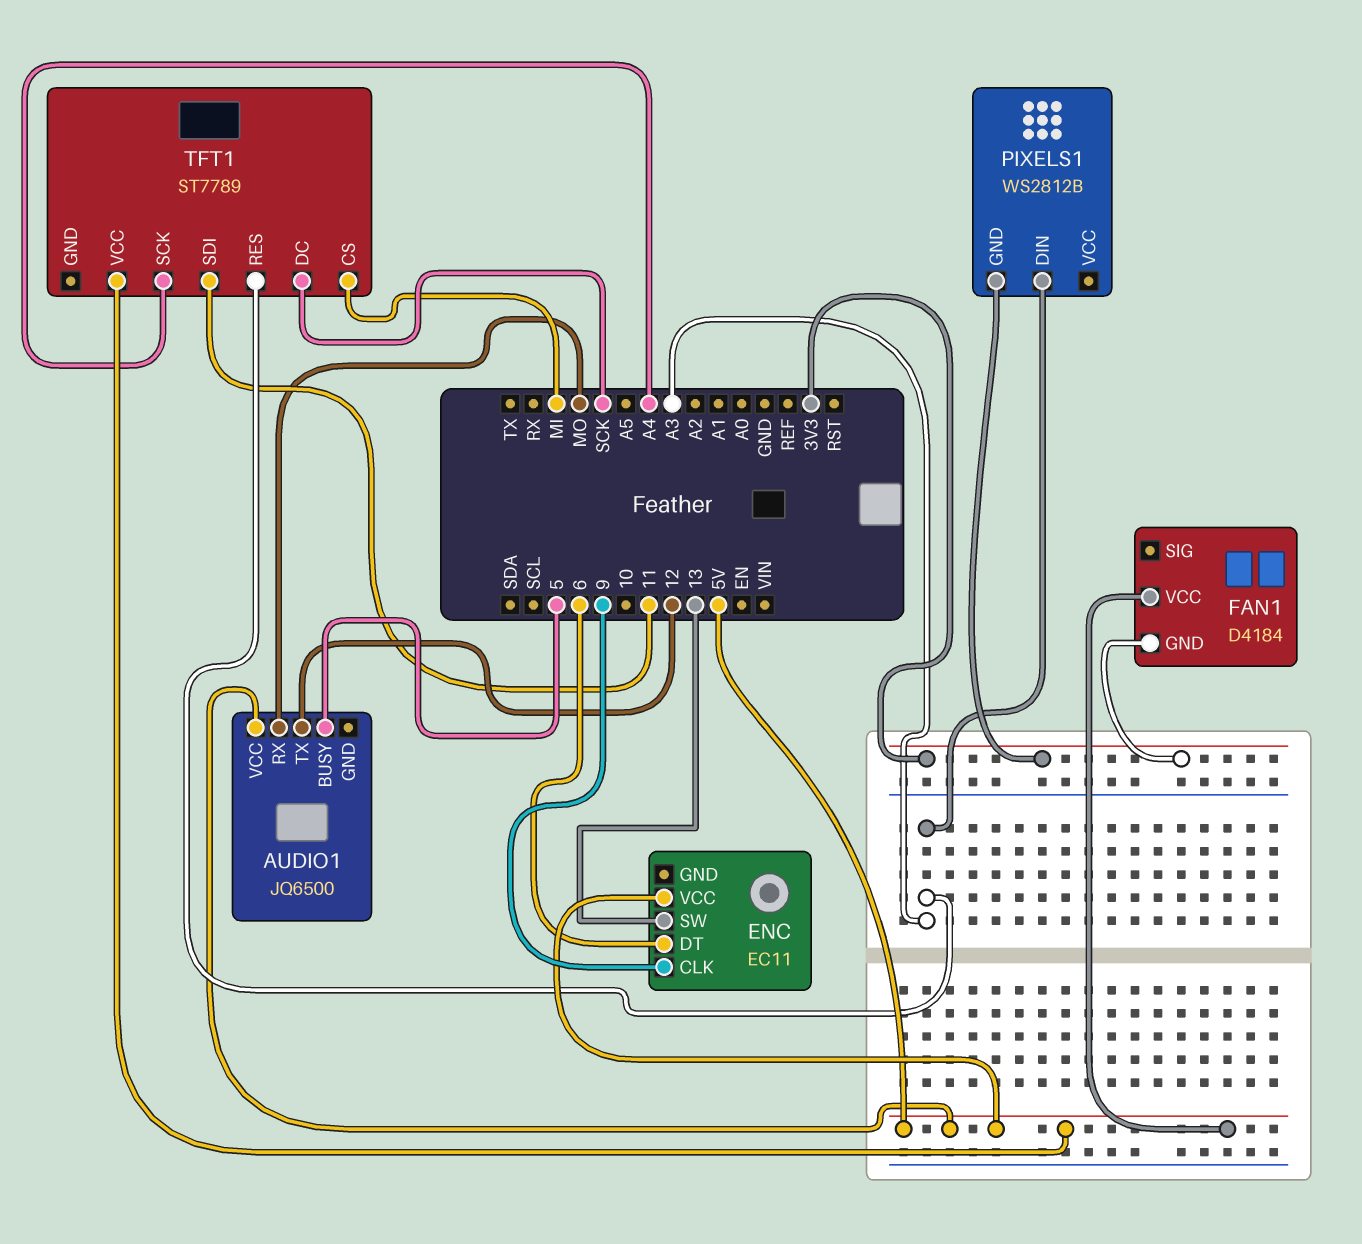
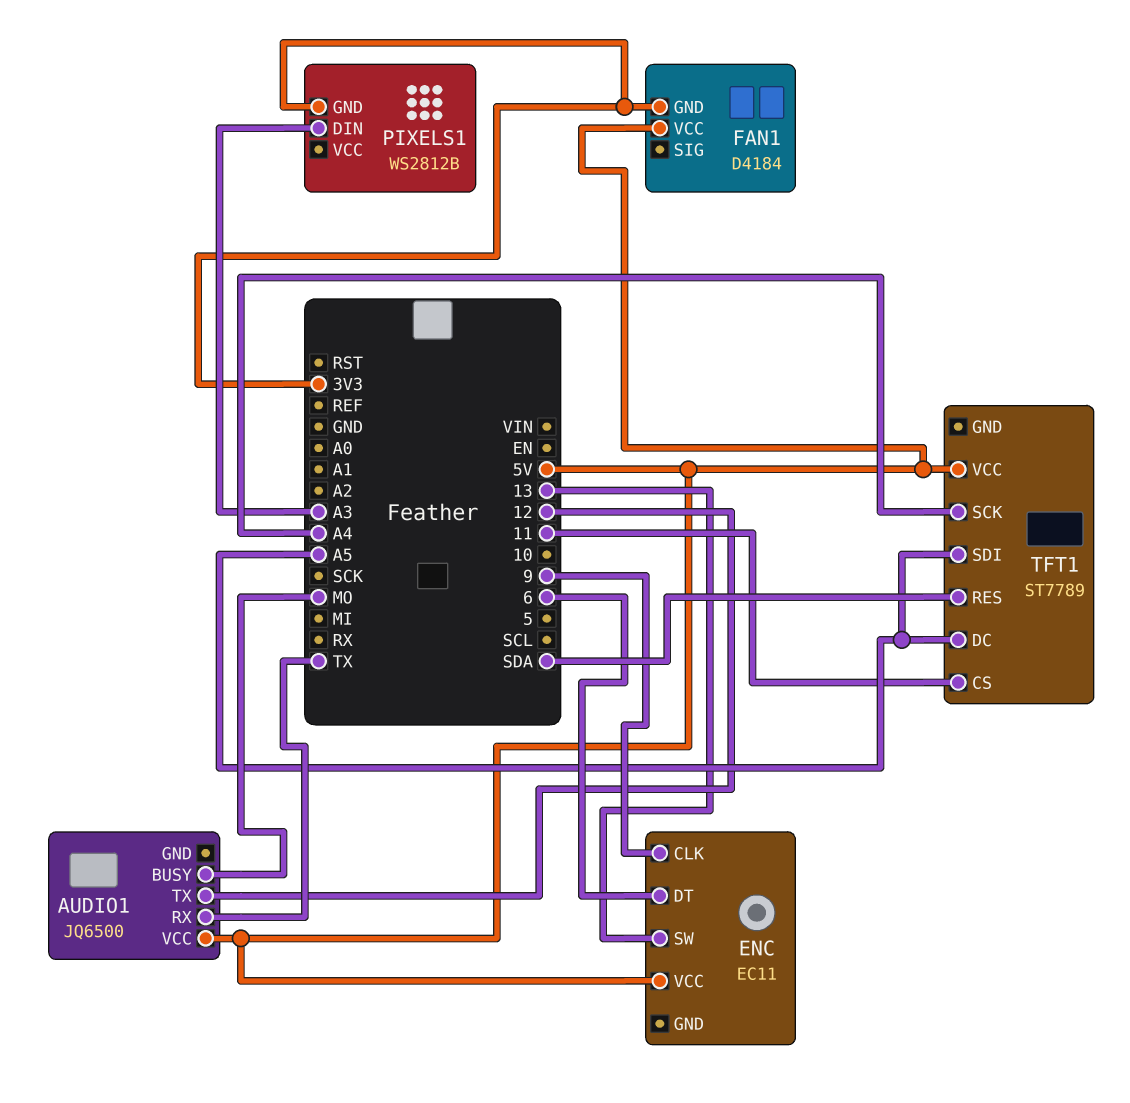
AUDIO1 pin BUSY: 5 -> MO
AUDIO1 pin RX: MO -> TX
TFT1 pin CS: MI -> 11
TFT1 pin DC: SCK -> A5
TFT1 pin RES: A3 -> SDA
TFT1 pin SDI: 11 -> A5

